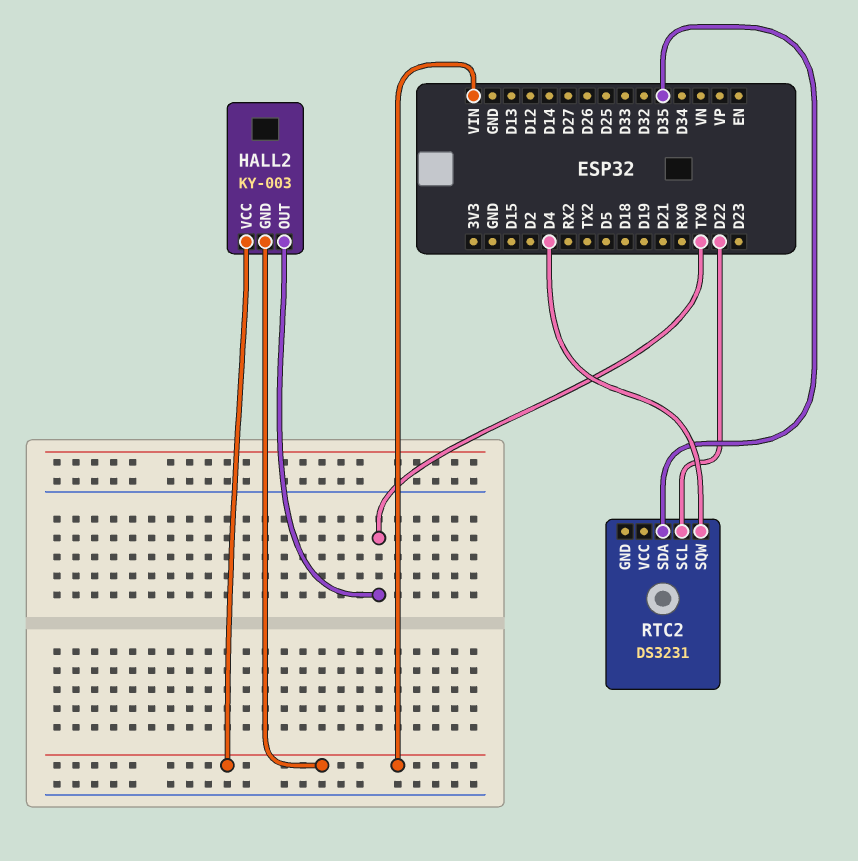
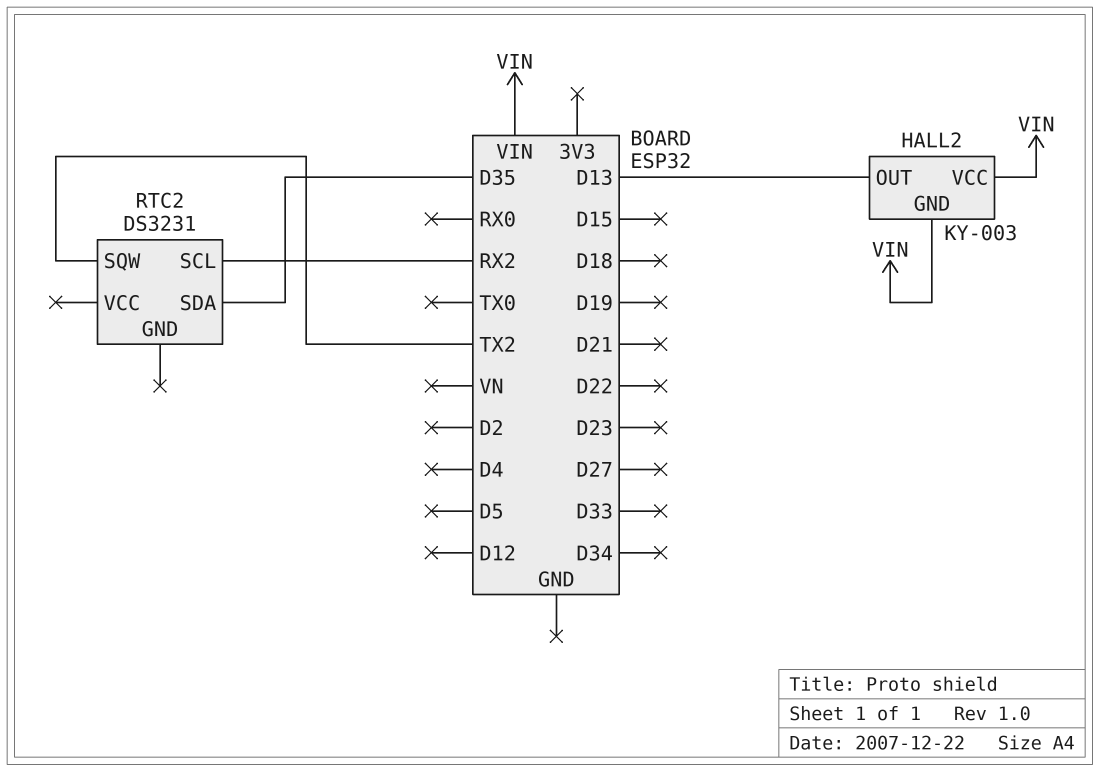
HALL2 pin OUT: TX0 -> D13
RTC2 pin SCL: D22 -> RX2
RTC2 pin SQW: D4 -> TX2

